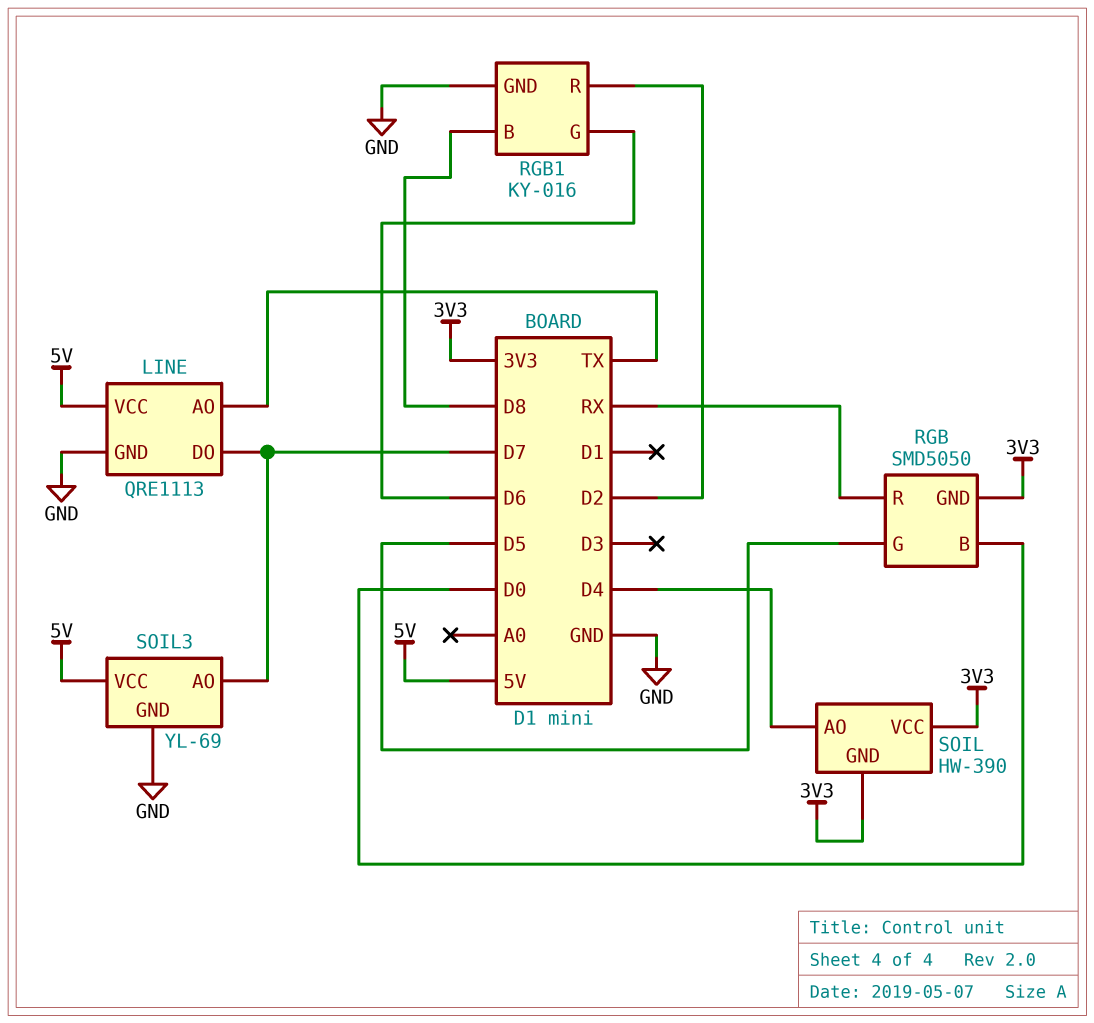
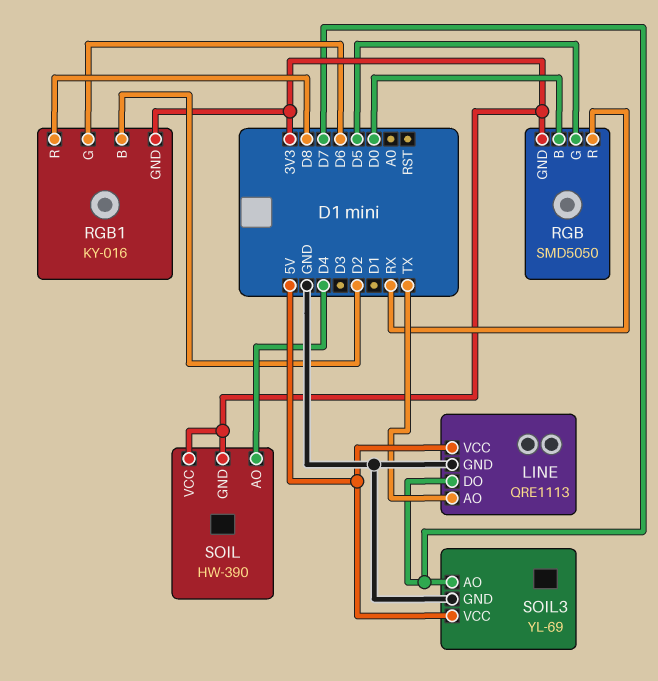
RGB1 pin B: D8 -> D2
RGB1 pin GND: GND -> 3V3
RGB1 pin R: D2 -> D8

